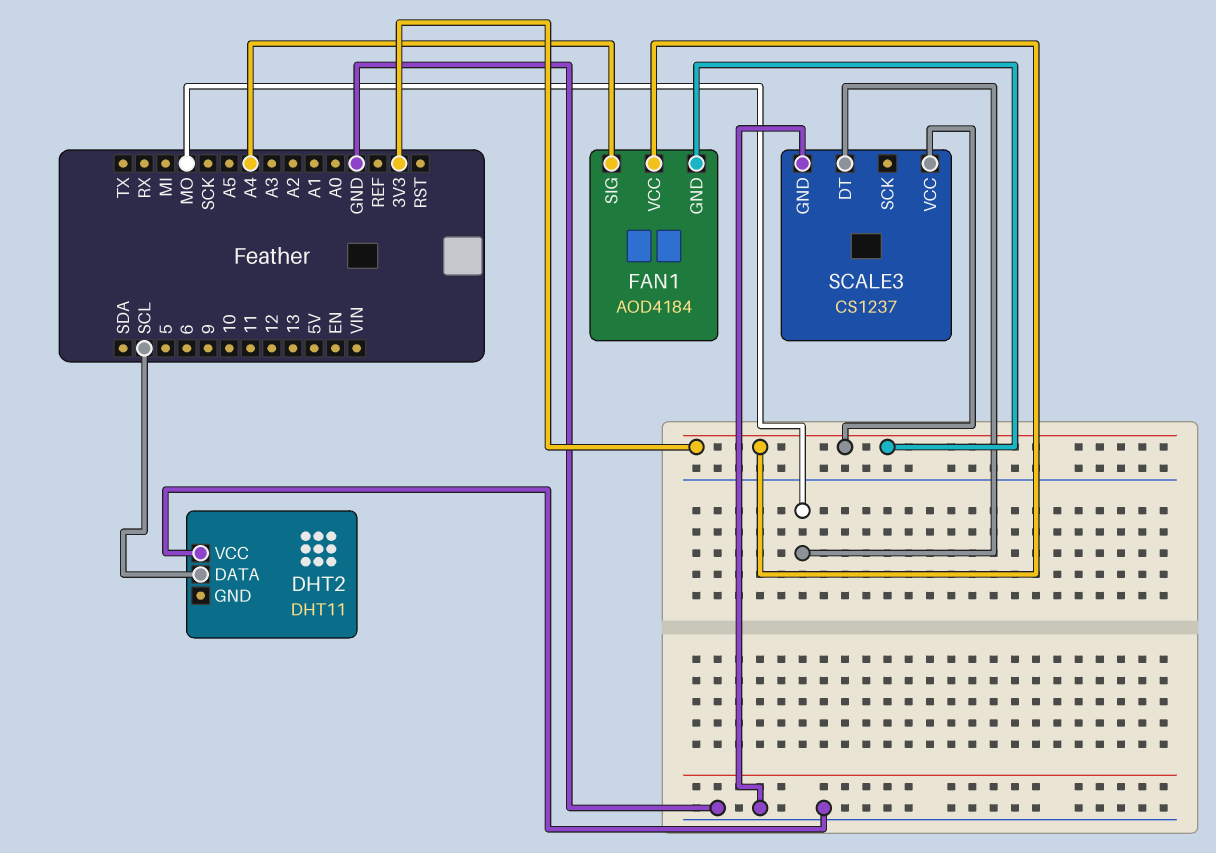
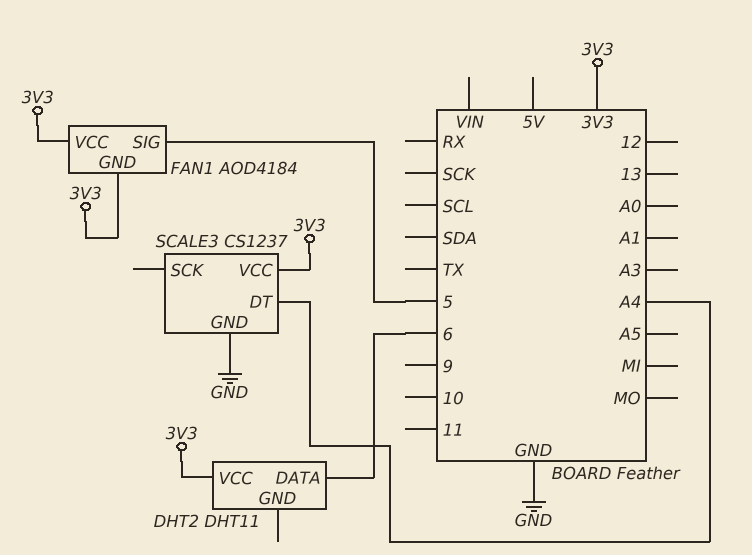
DHT2 pin DATA: SCL -> 6
DHT2 pin VCC: GND -> 3V3
FAN1 pin SIG: A4 -> 5
SCALE3 pin DT: MO -> A4

